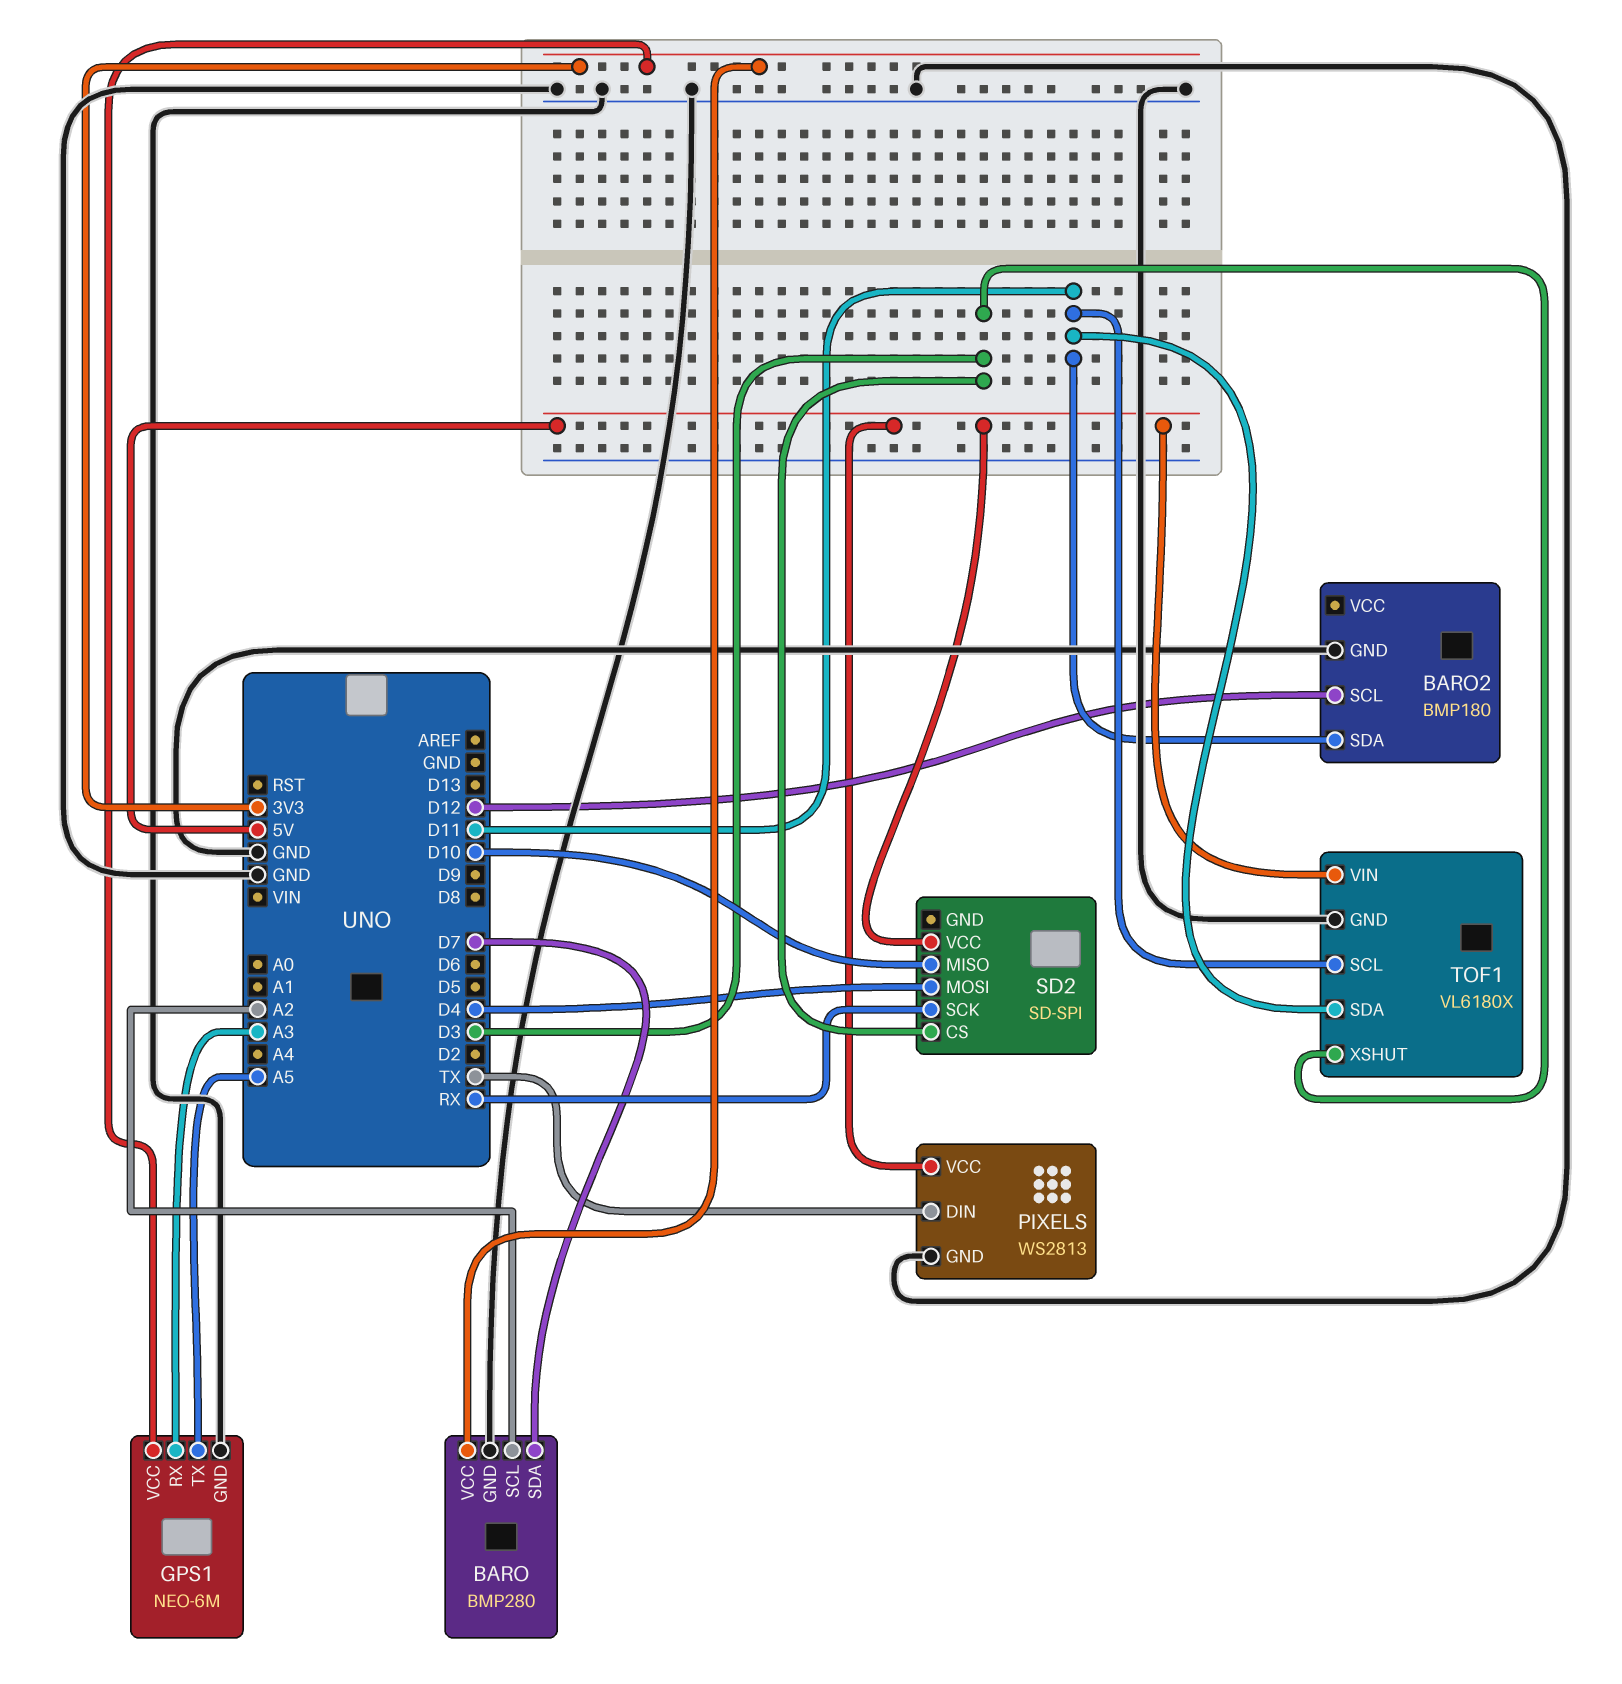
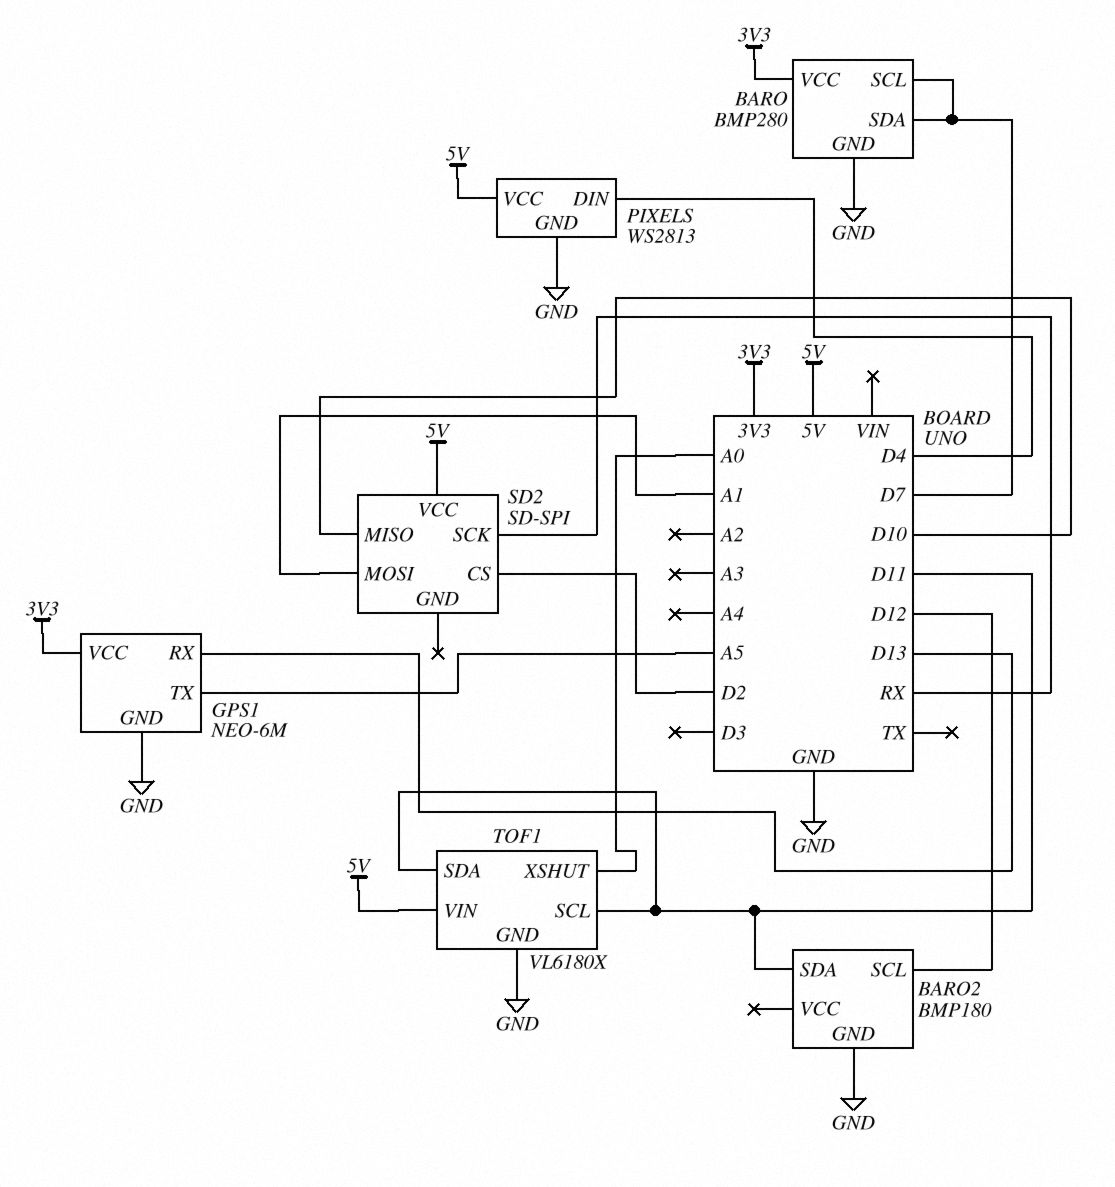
BARO pin SCL: A2 -> D7
GPS1 pin RX: A3 -> D13
PIXELS pin DIN: TX -> D4
SD2 pin CS: D3 -> D2
SD2 pin MOSI: D4 -> A1
TOF1 pin XSHUT: D3 -> A0

